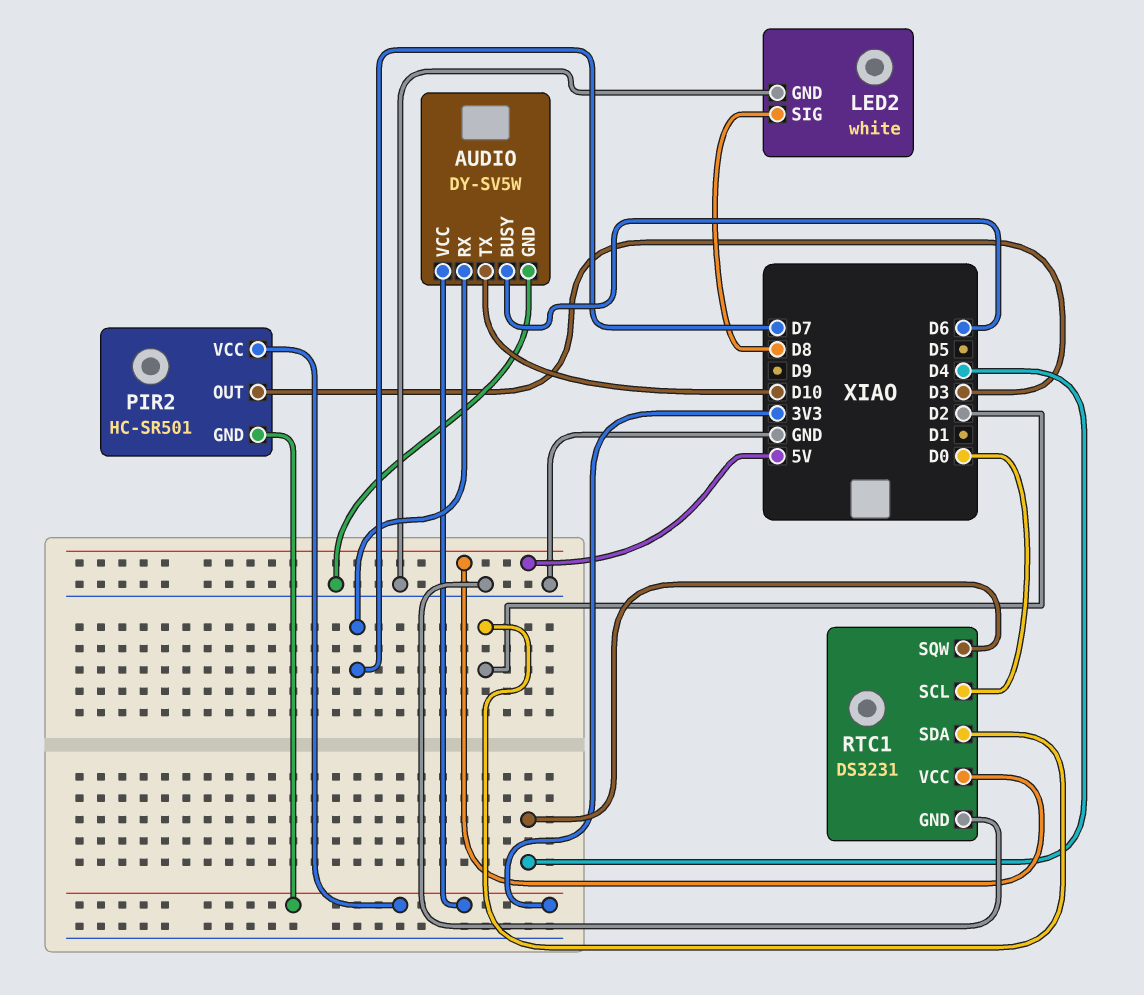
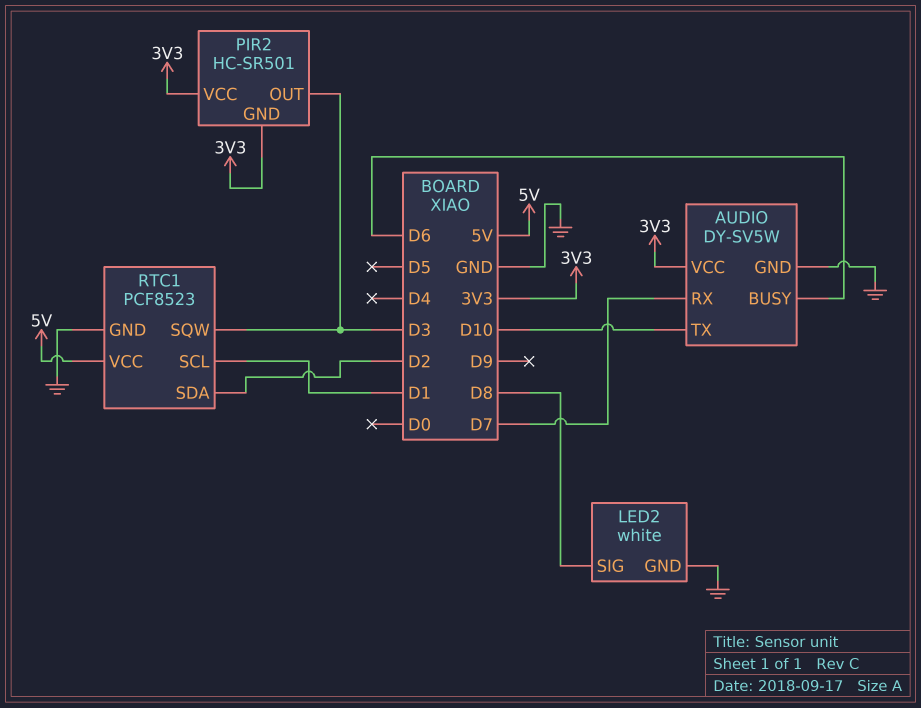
RTC1: DS3231 -> PCF8523
RTC1 pin SCL: D0 -> D1
RTC1 pin SQW: D4 -> D3

